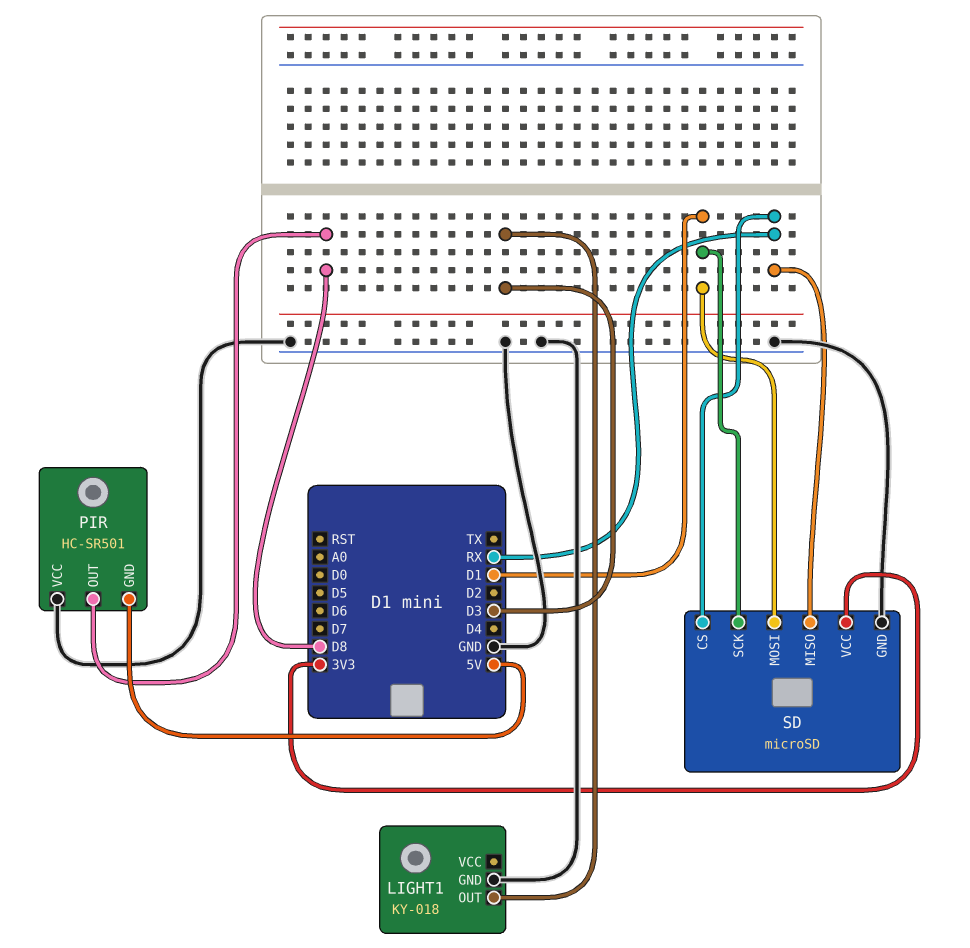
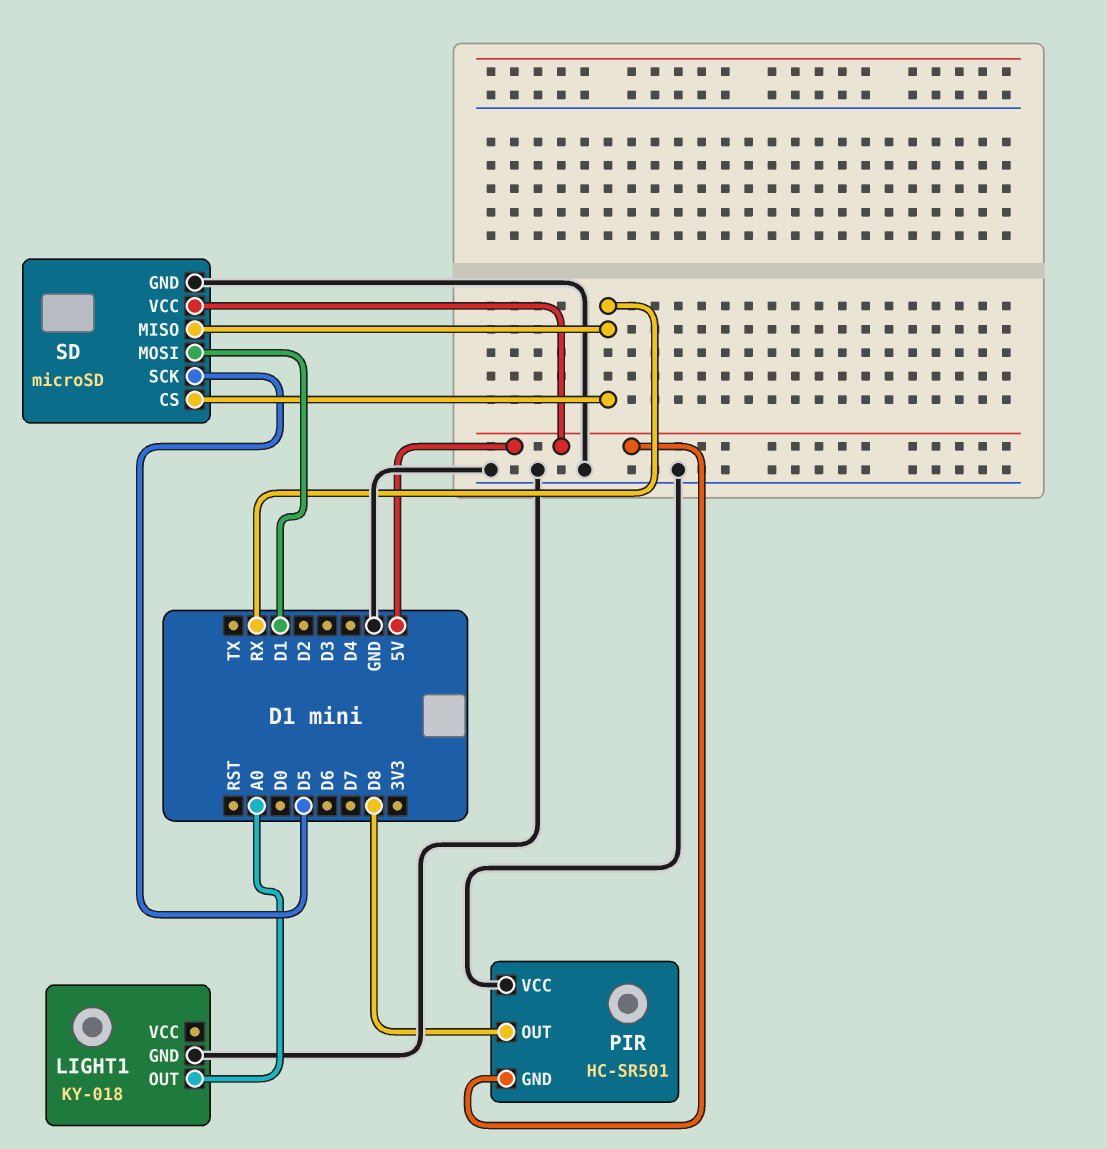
LIGHT1 pin OUT: D3 -> A0
SD pin SCK: D1 -> D5
SD pin VCC: 3V3 -> 5V

